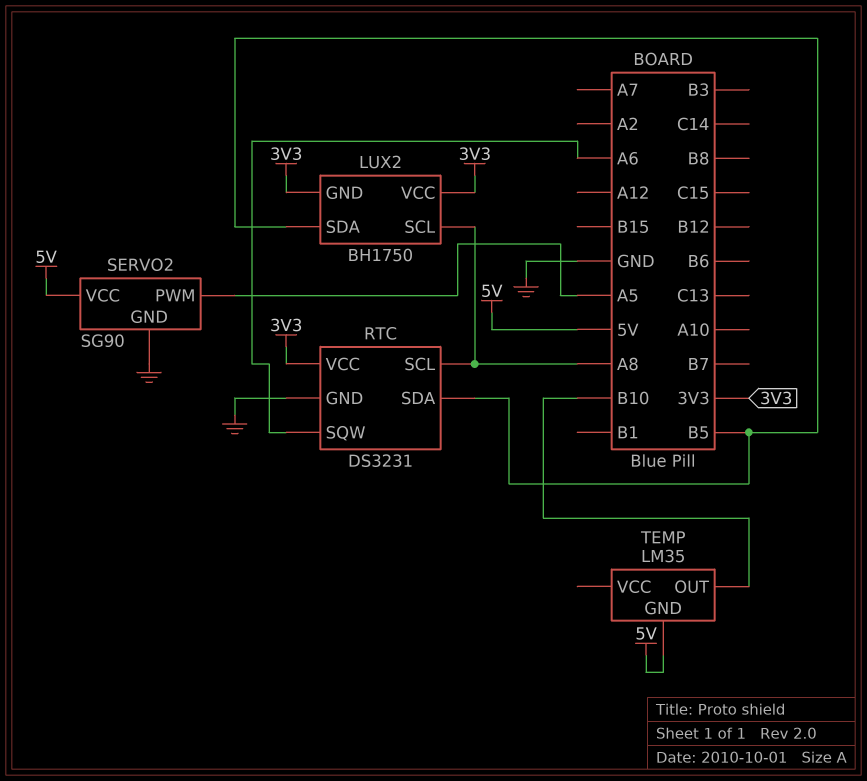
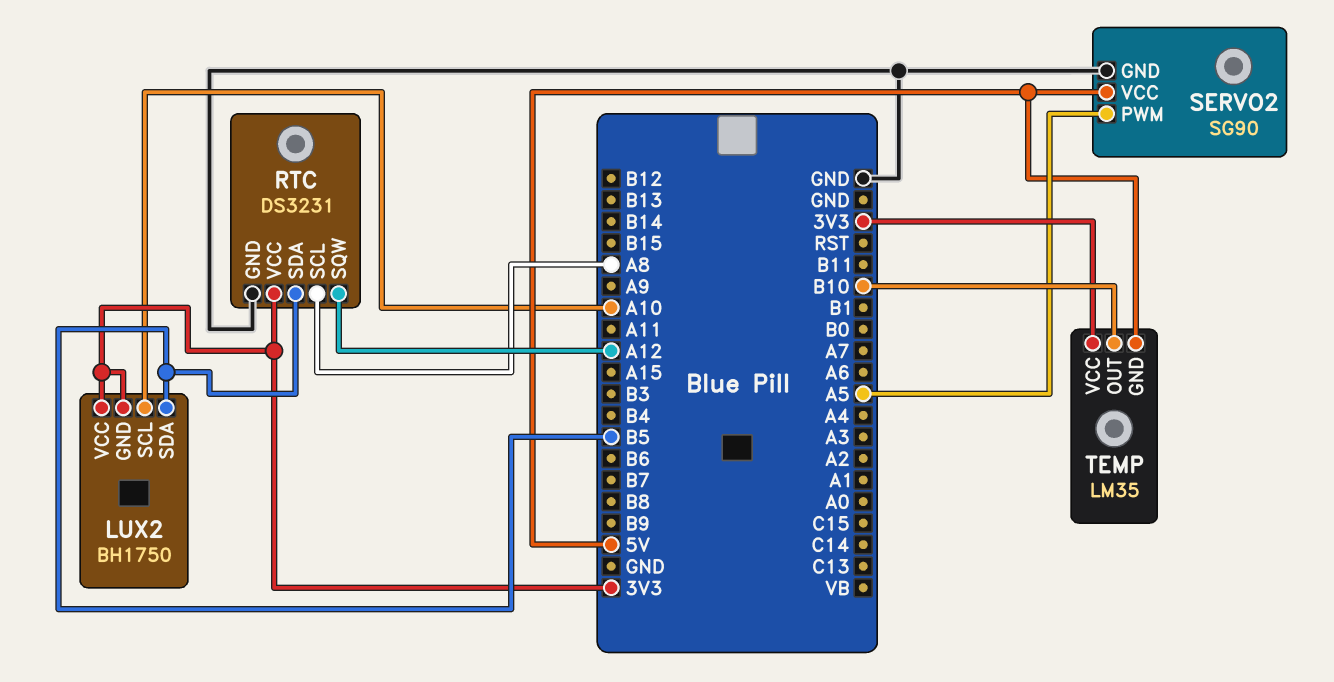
LUX2 pin SCL: A8 -> A10
RTC pin SQW: A6 -> A12
TEMP pin VCC: none -> 3V3

